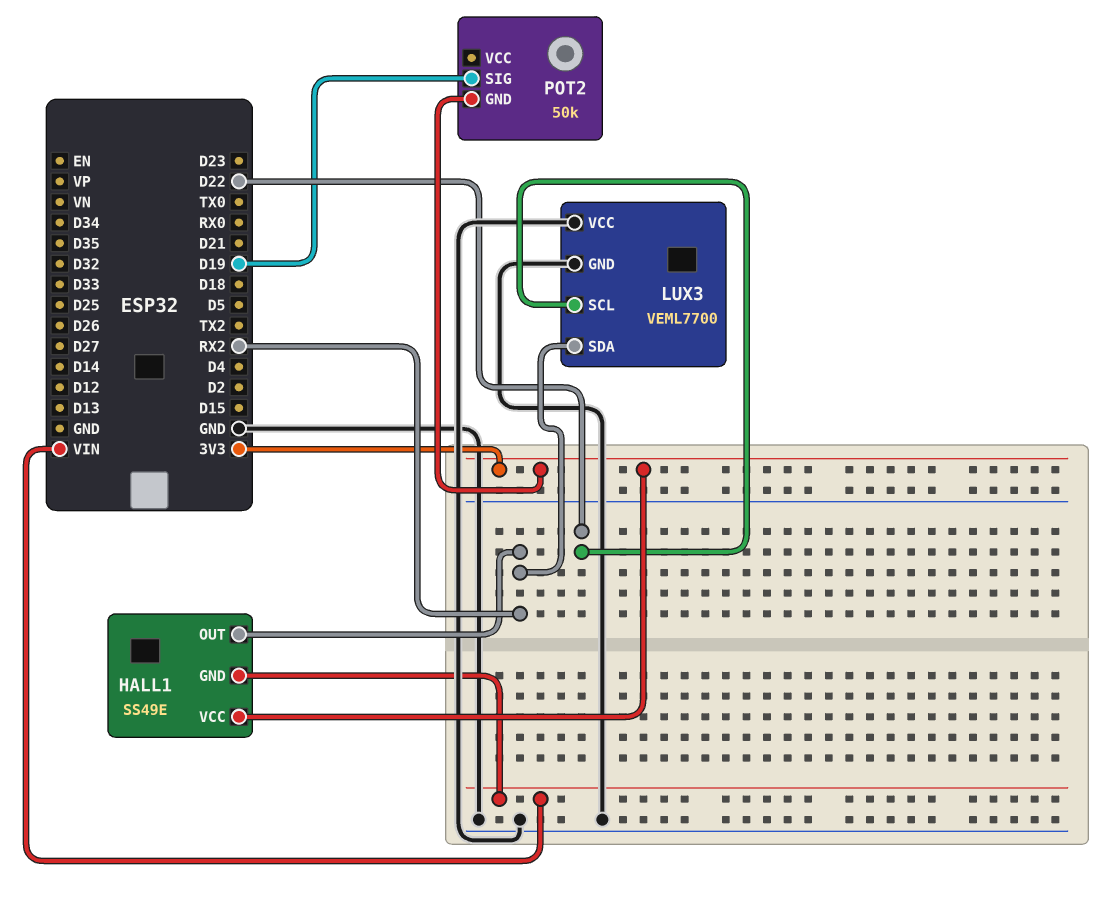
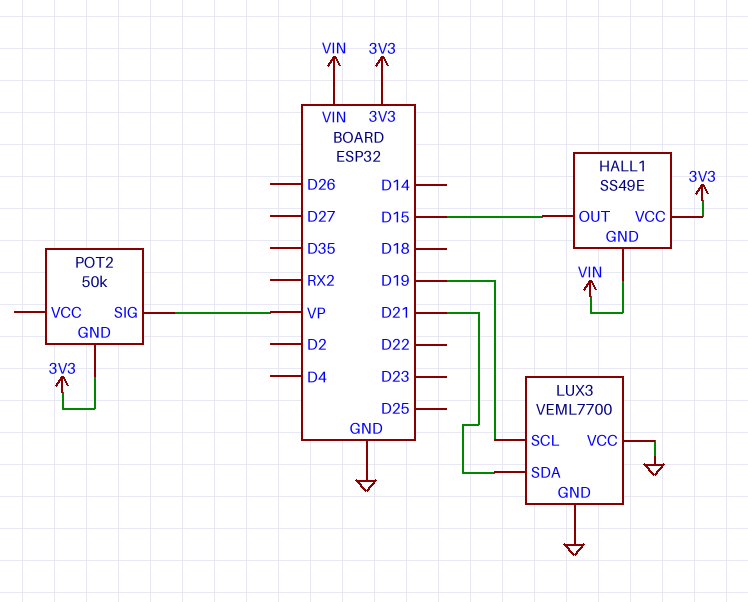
HALL1 pin OUT: RX2 -> D15
LUX3 pin SCL: D22 -> D19
LUX3 pin SDA: RX2 -> D21
POT2 pin SIG: D19 -> VP

